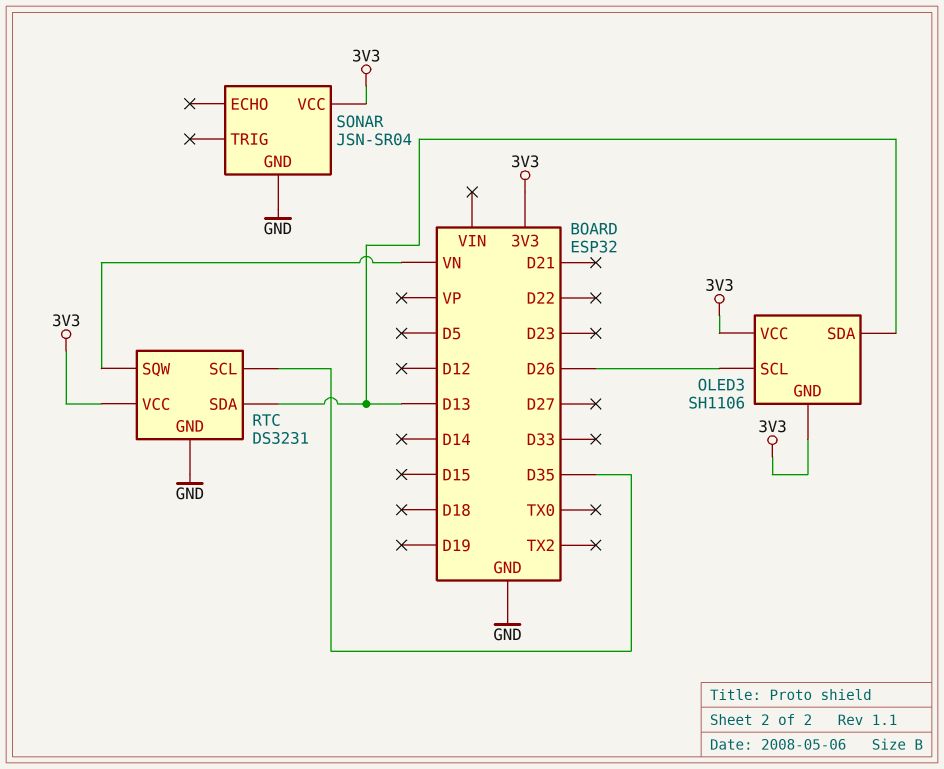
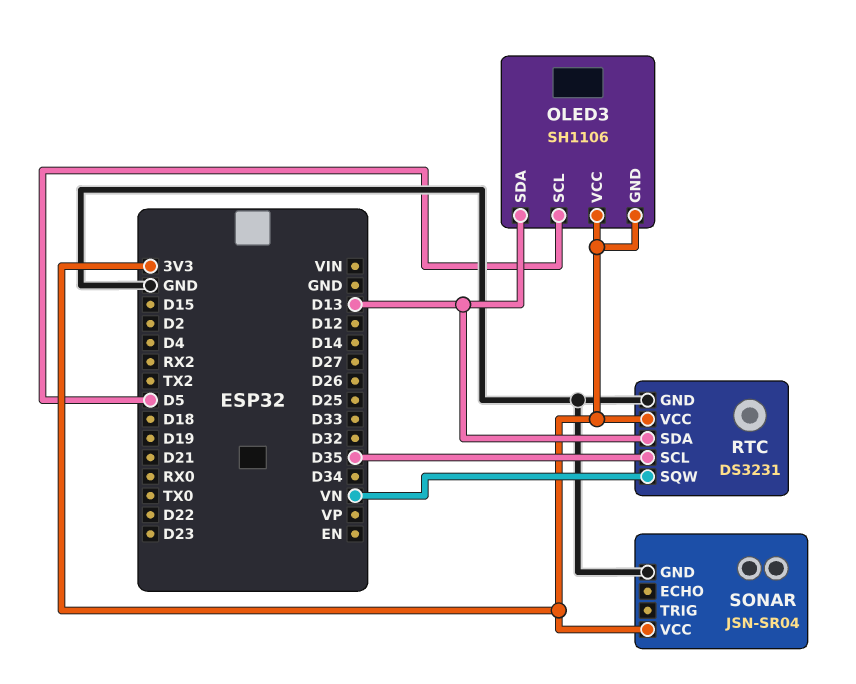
OLED3 pin SCL: D26 -> D5

